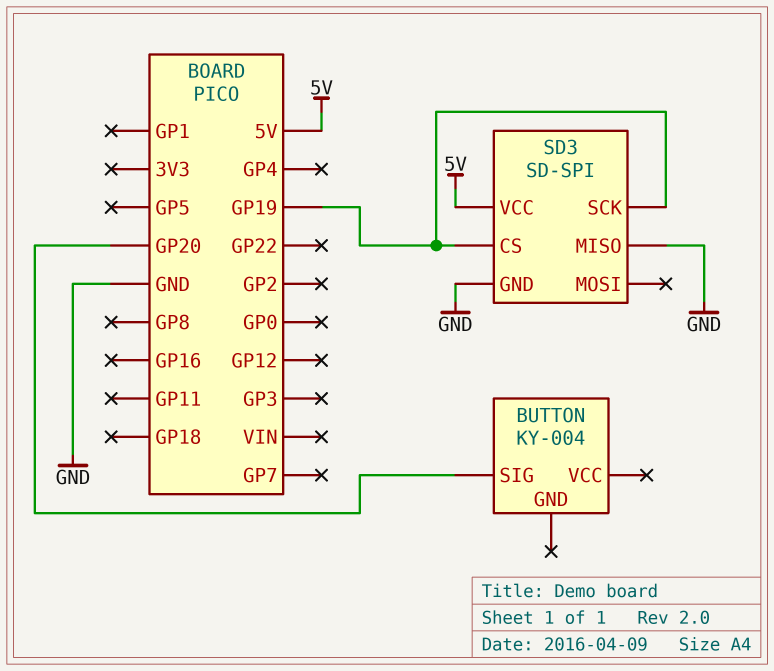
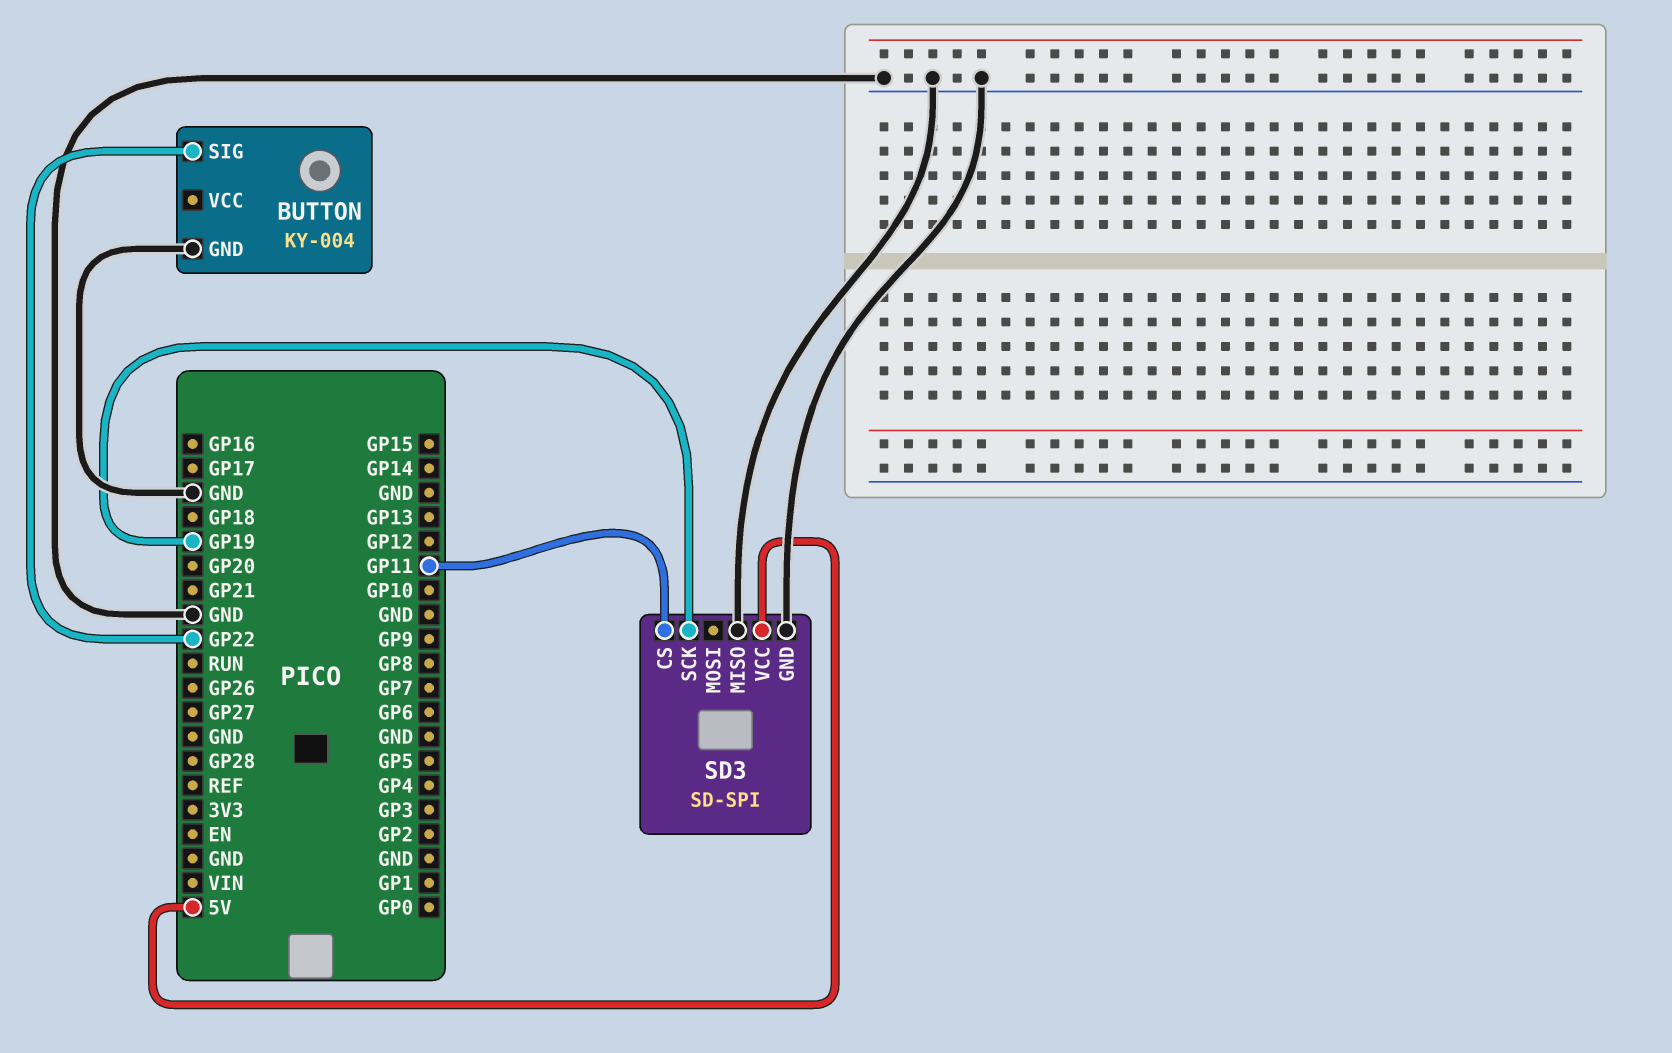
BUTTON pin GND: none -> GND
BUTTON pin SIG: GP20 -> GP22
SD3 pin CS: GP19 -> GP11

